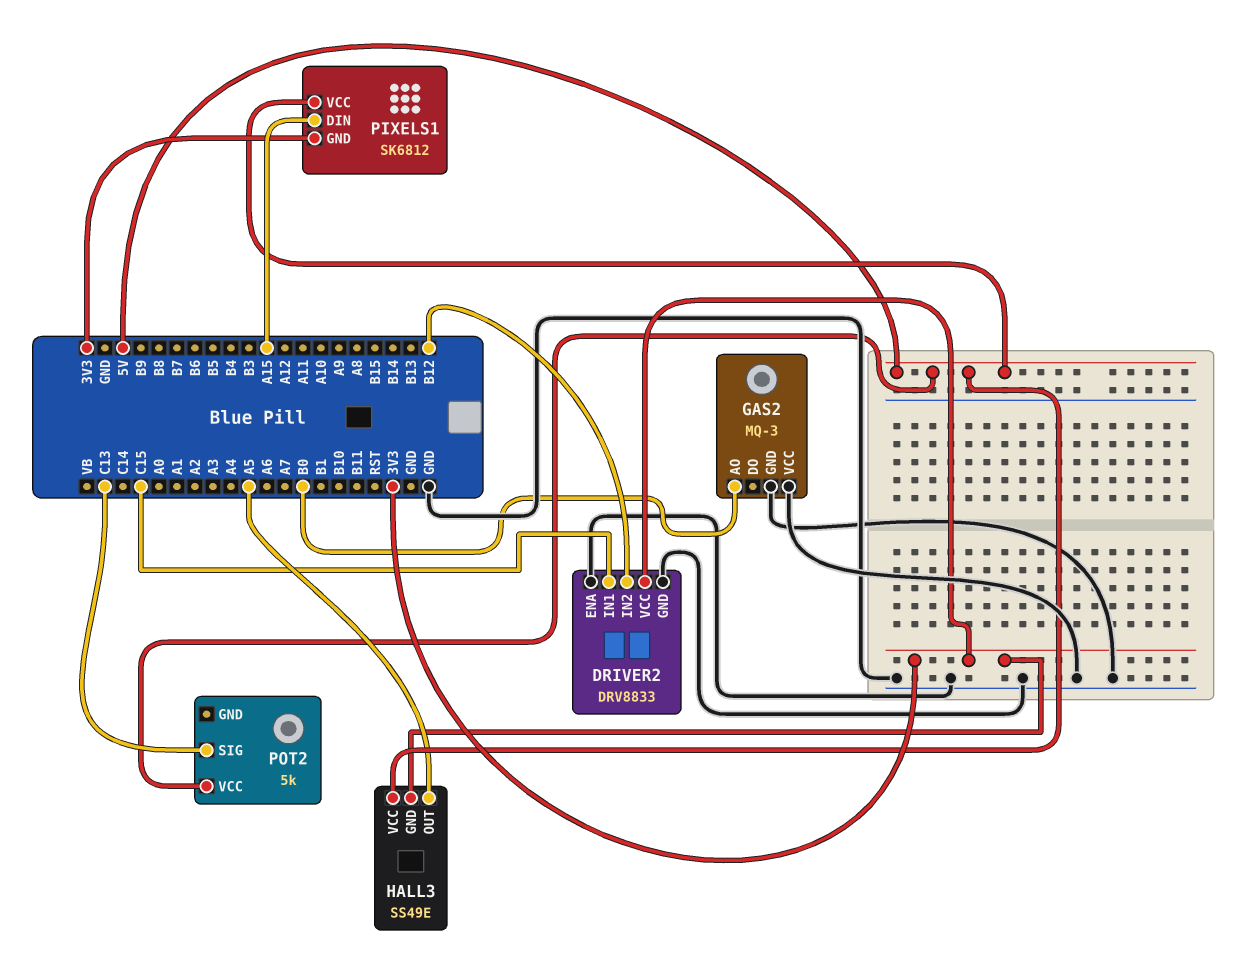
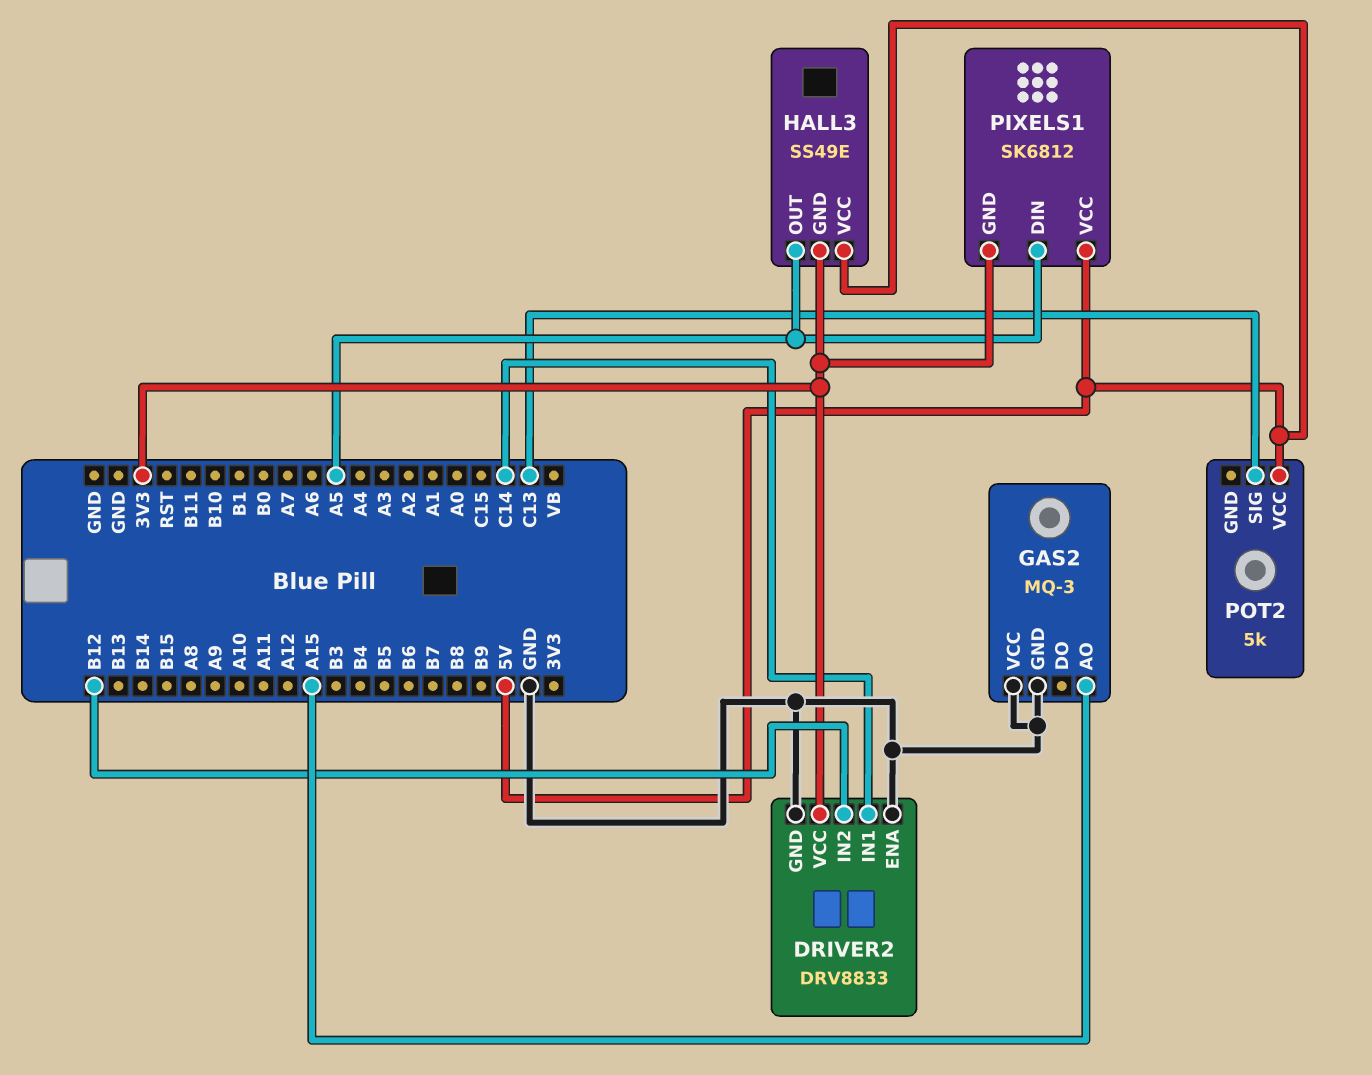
DRIVER2 pin IN1: C15 -> C14
GAS2 pin AO: B0 -> A15
PIXELS1 pin DIN: A15 -> A5

